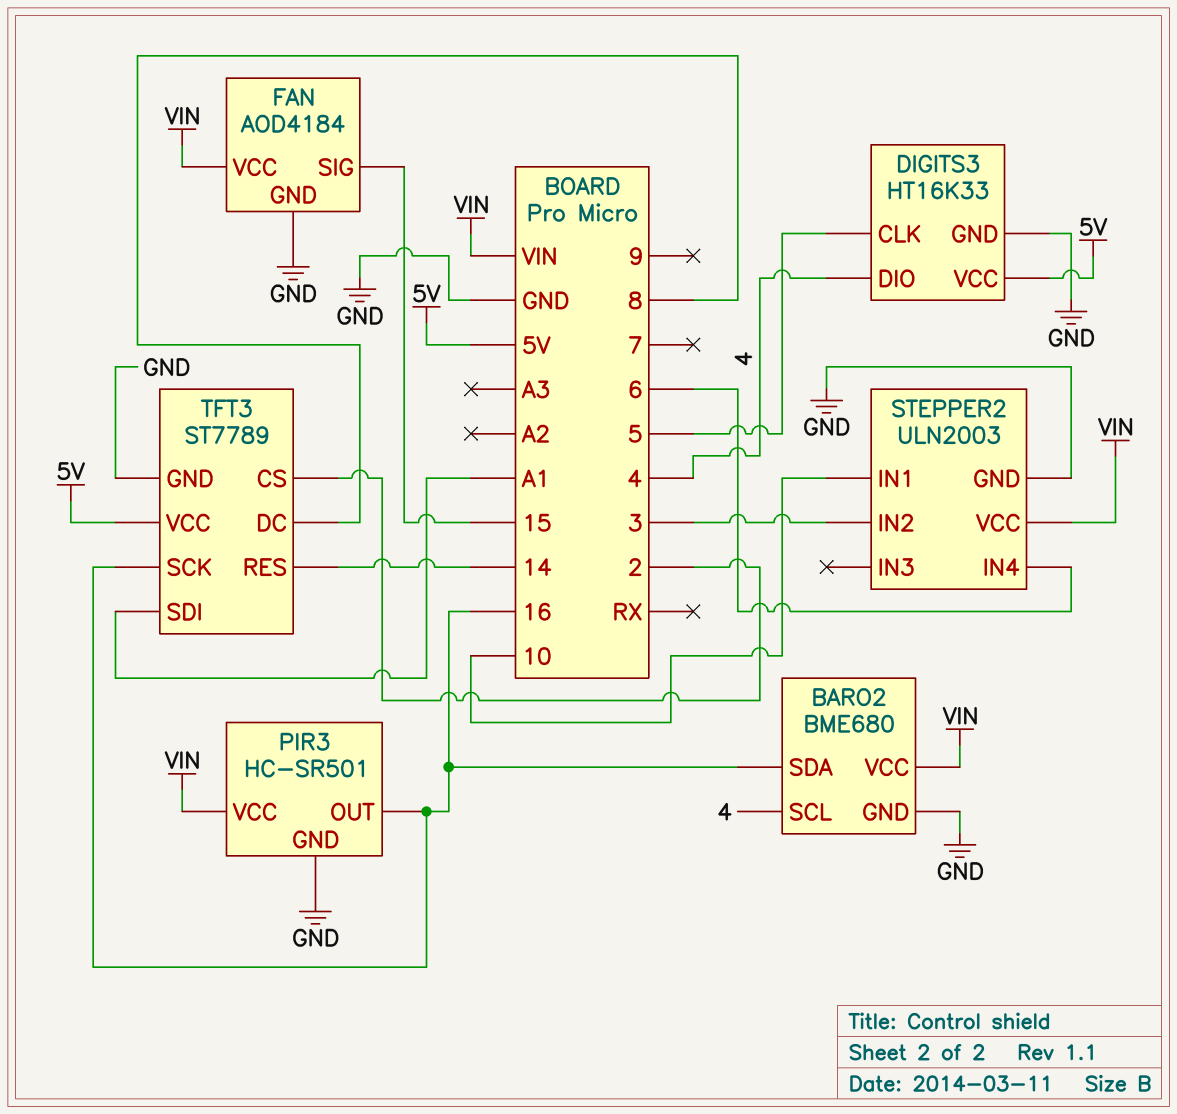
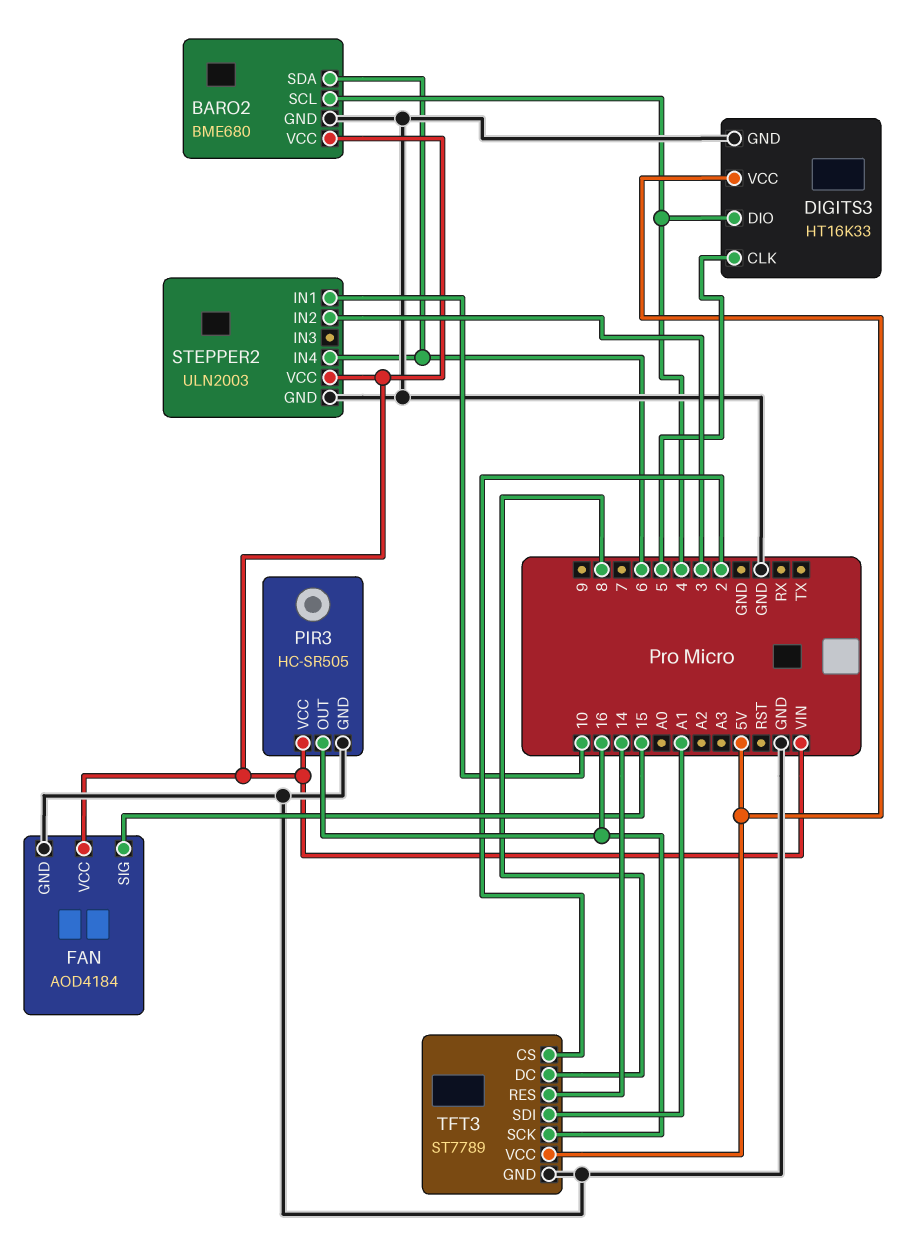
BARO2 pin SDA: 16 -> 6
PIR3: HC-SR501 -> HC-SR505

